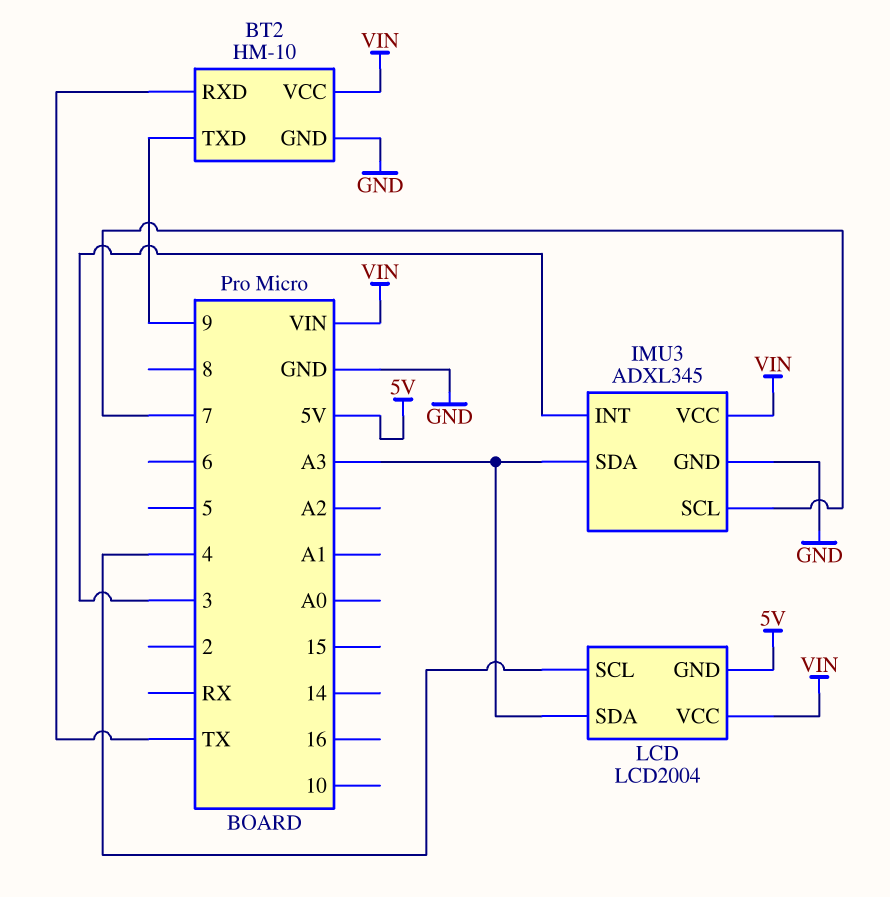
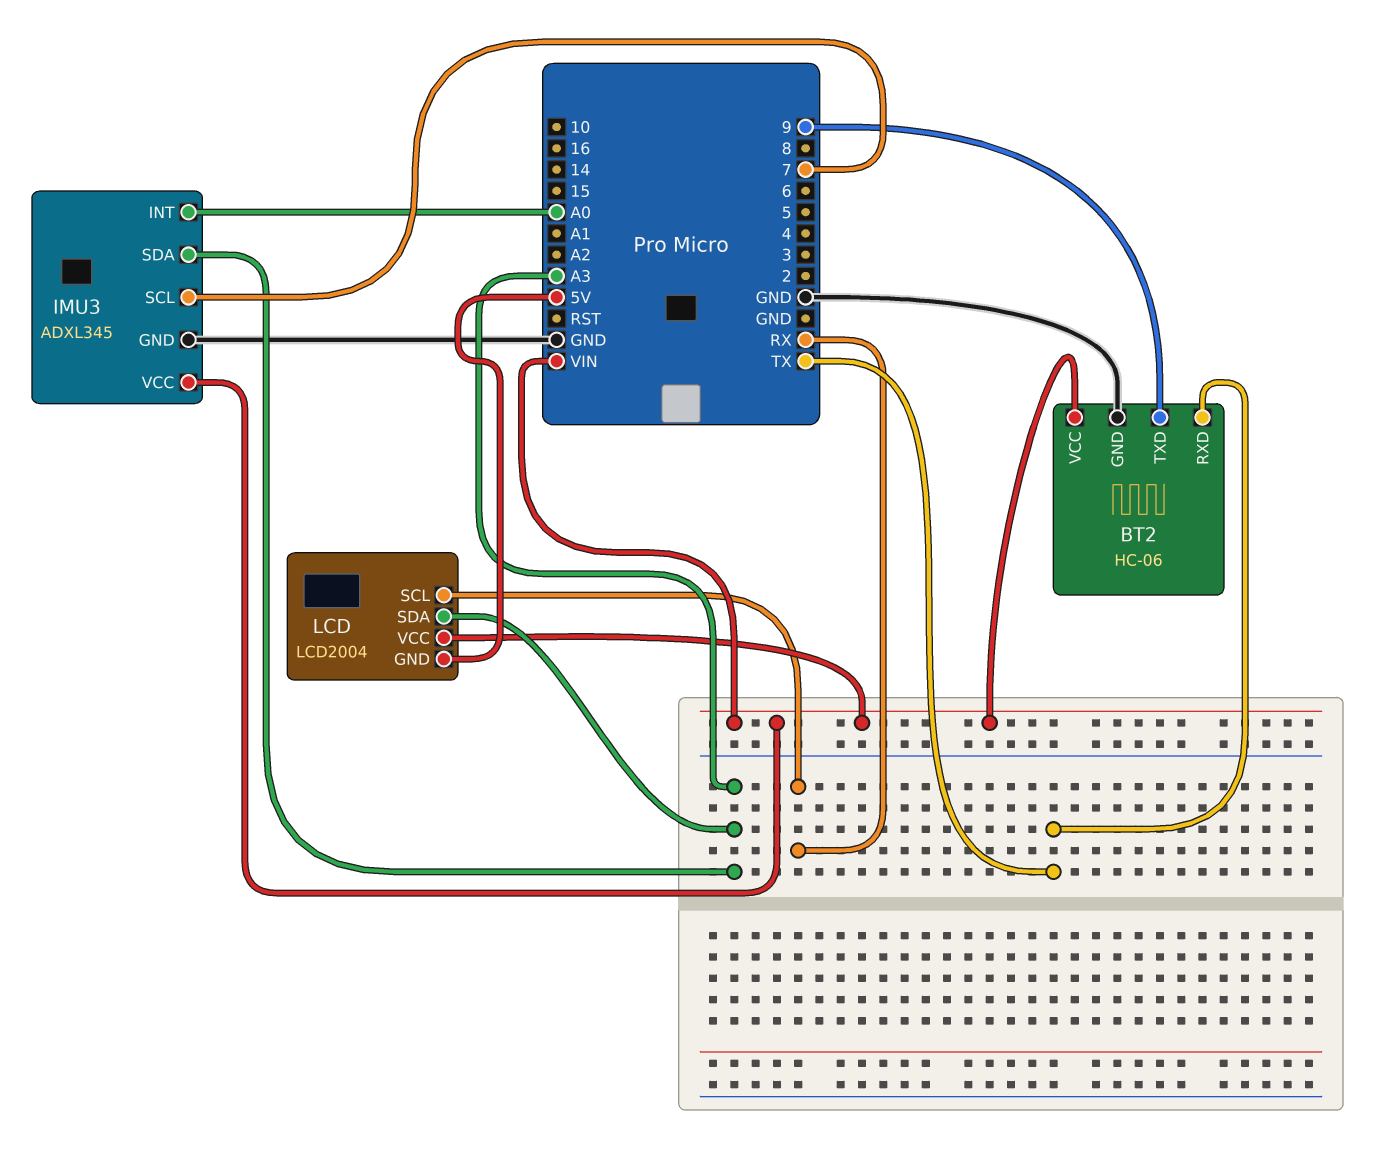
BT2: HM-10 -> HC-06
IMU3 pin INT: 3 -> A0
LCD pin SCL: 4 -> RX

